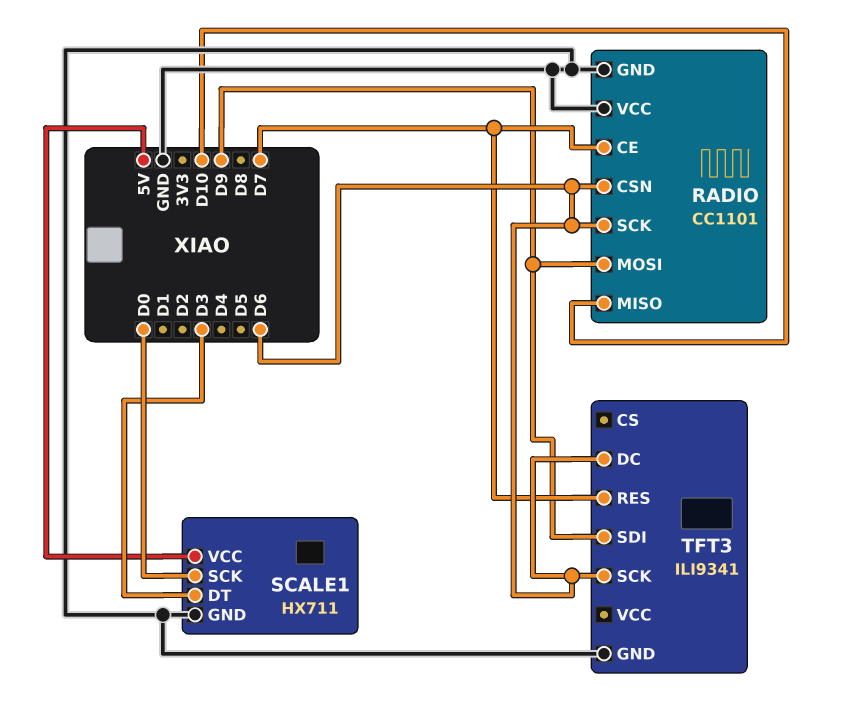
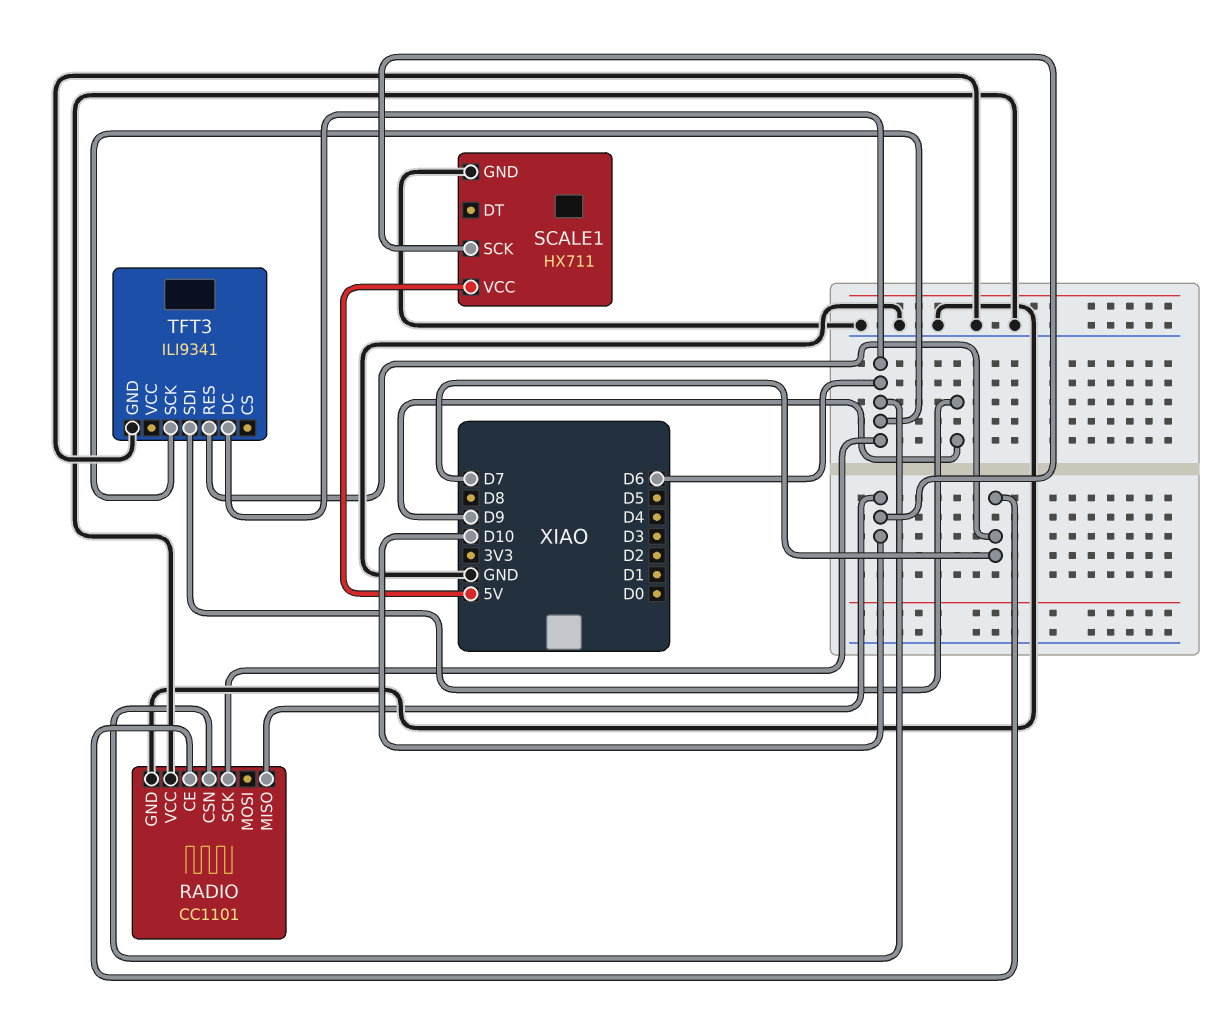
RADIO pin MOSI: D9 -> none
SCALE1 pin DT: D3 -> none
SCALE1 pin SCK: D0 -> D10

